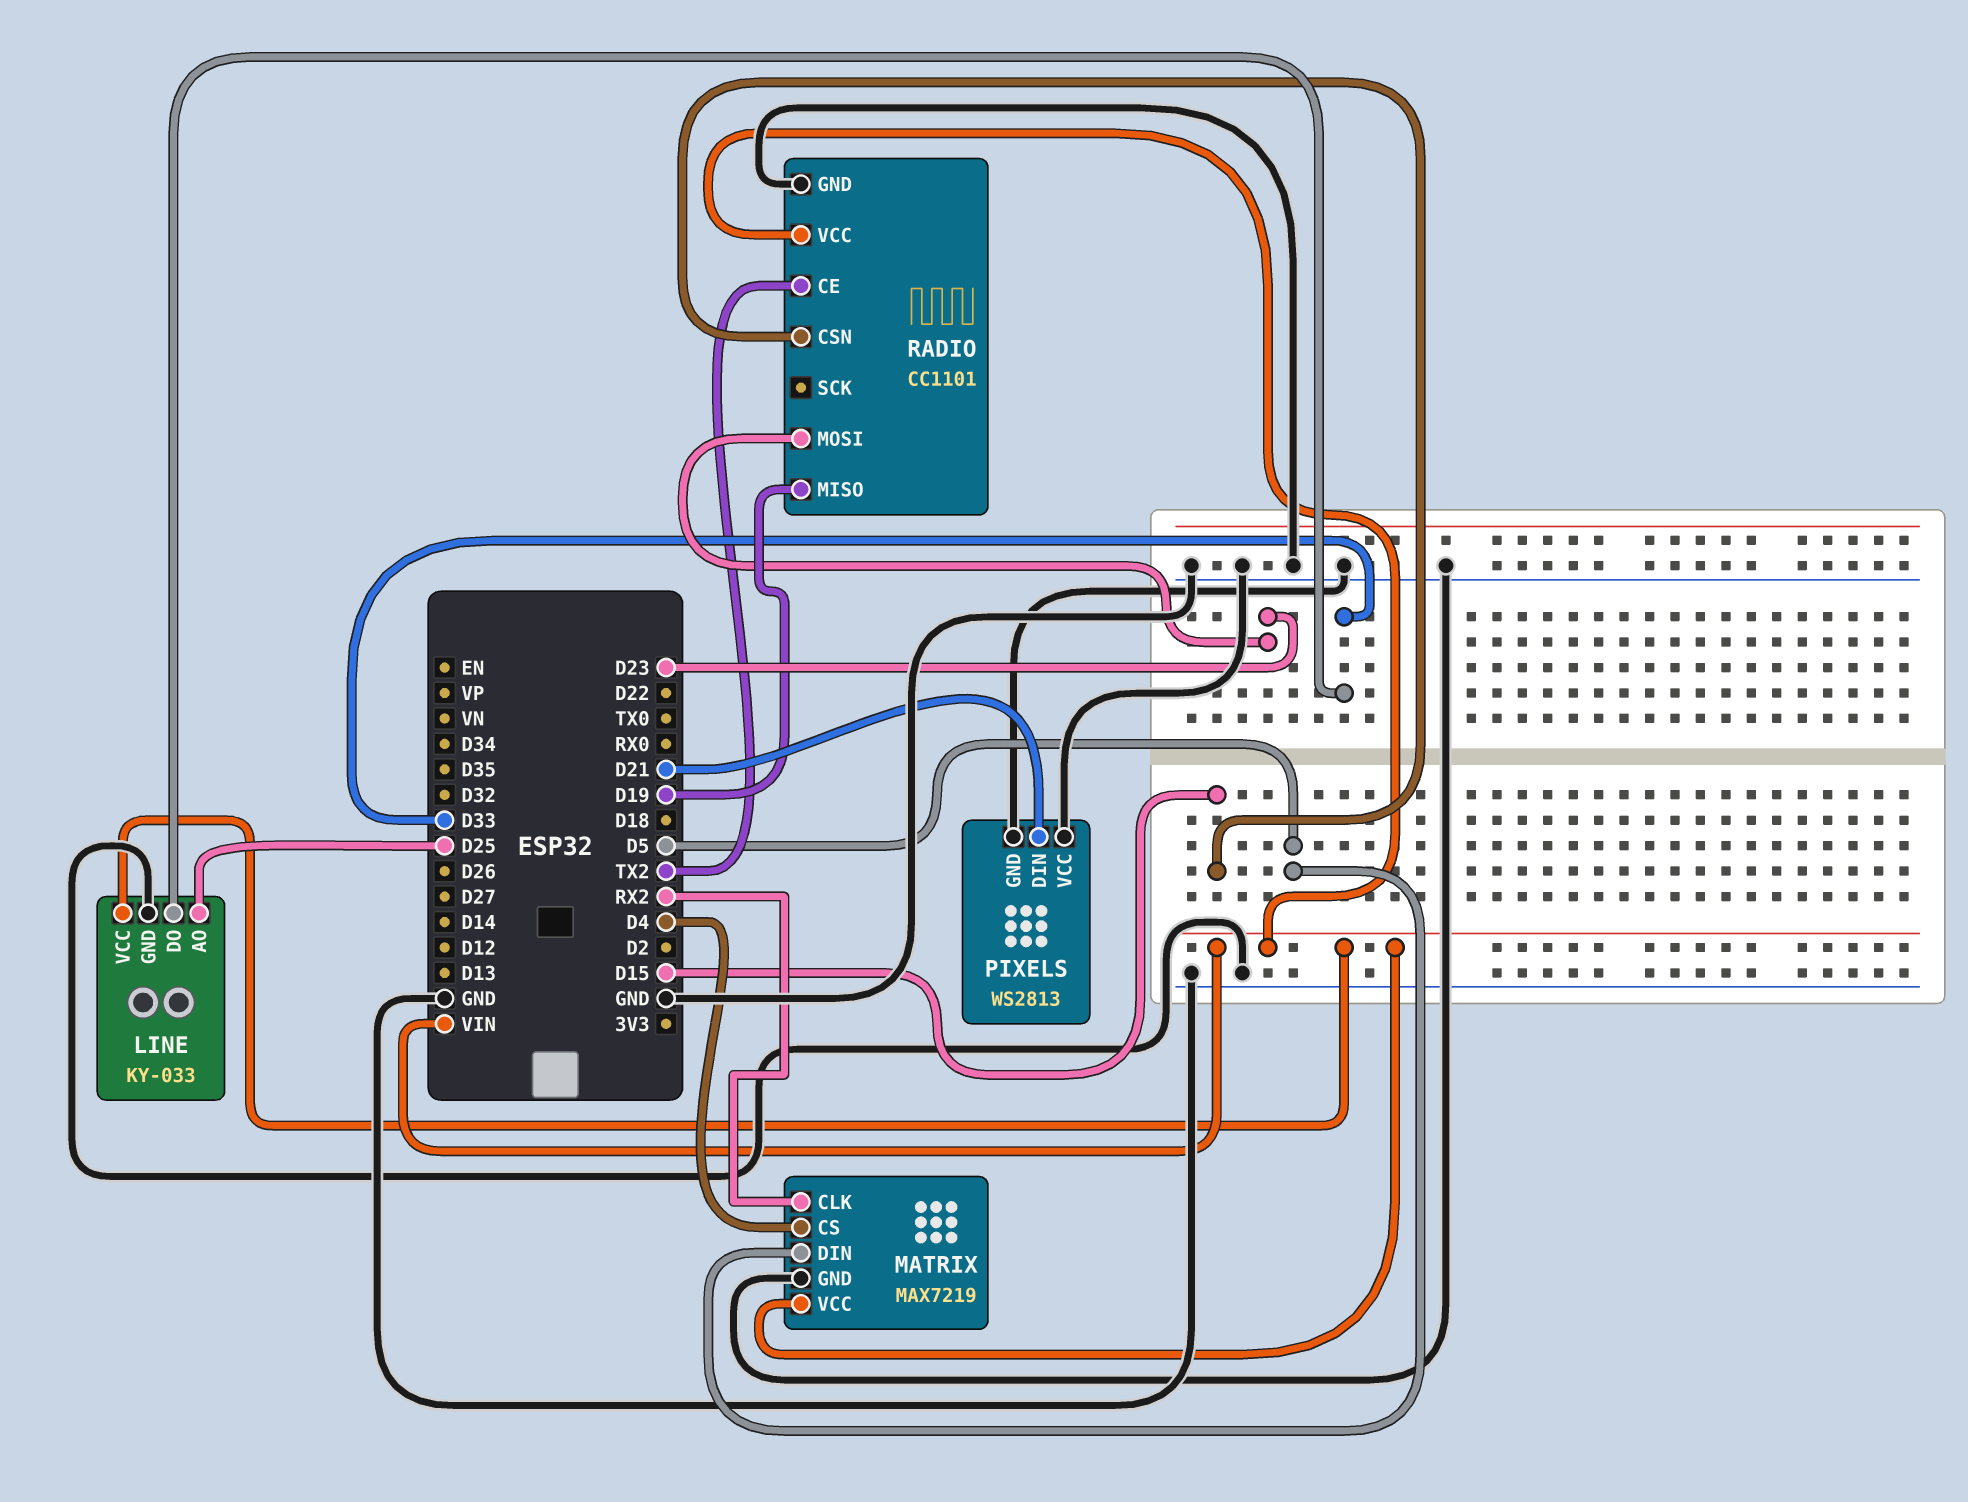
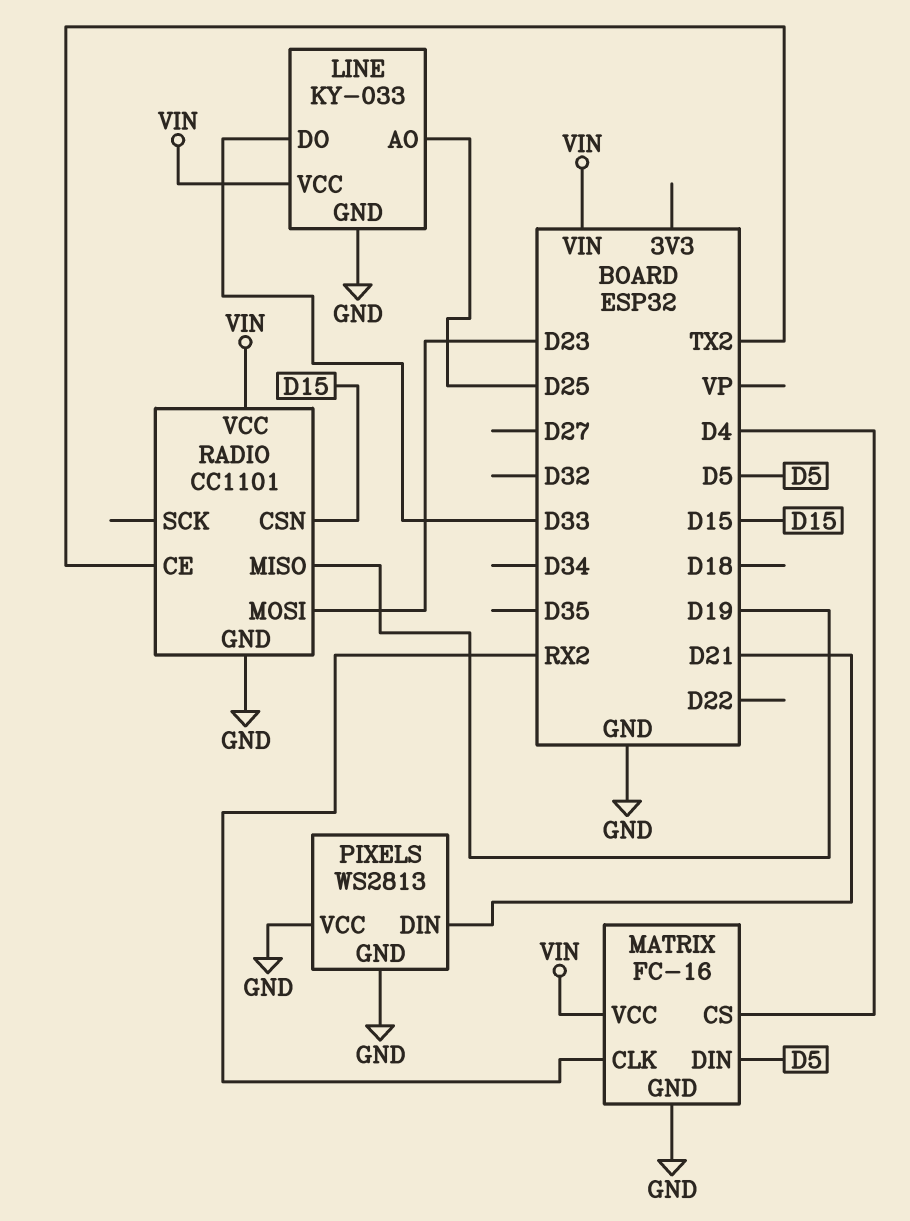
MATRIX: MAX7219 -> FC-16

